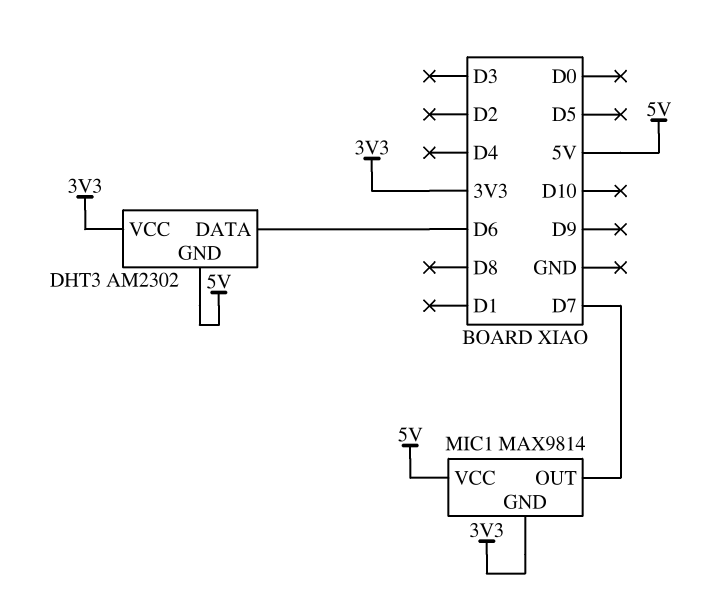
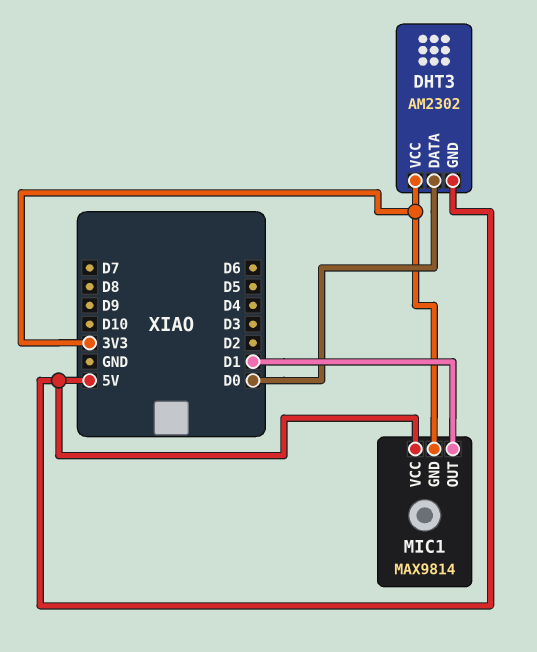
DHT3 pin DATA: D6 -> D0
MIC1 pin OUT: D7 -> D1

